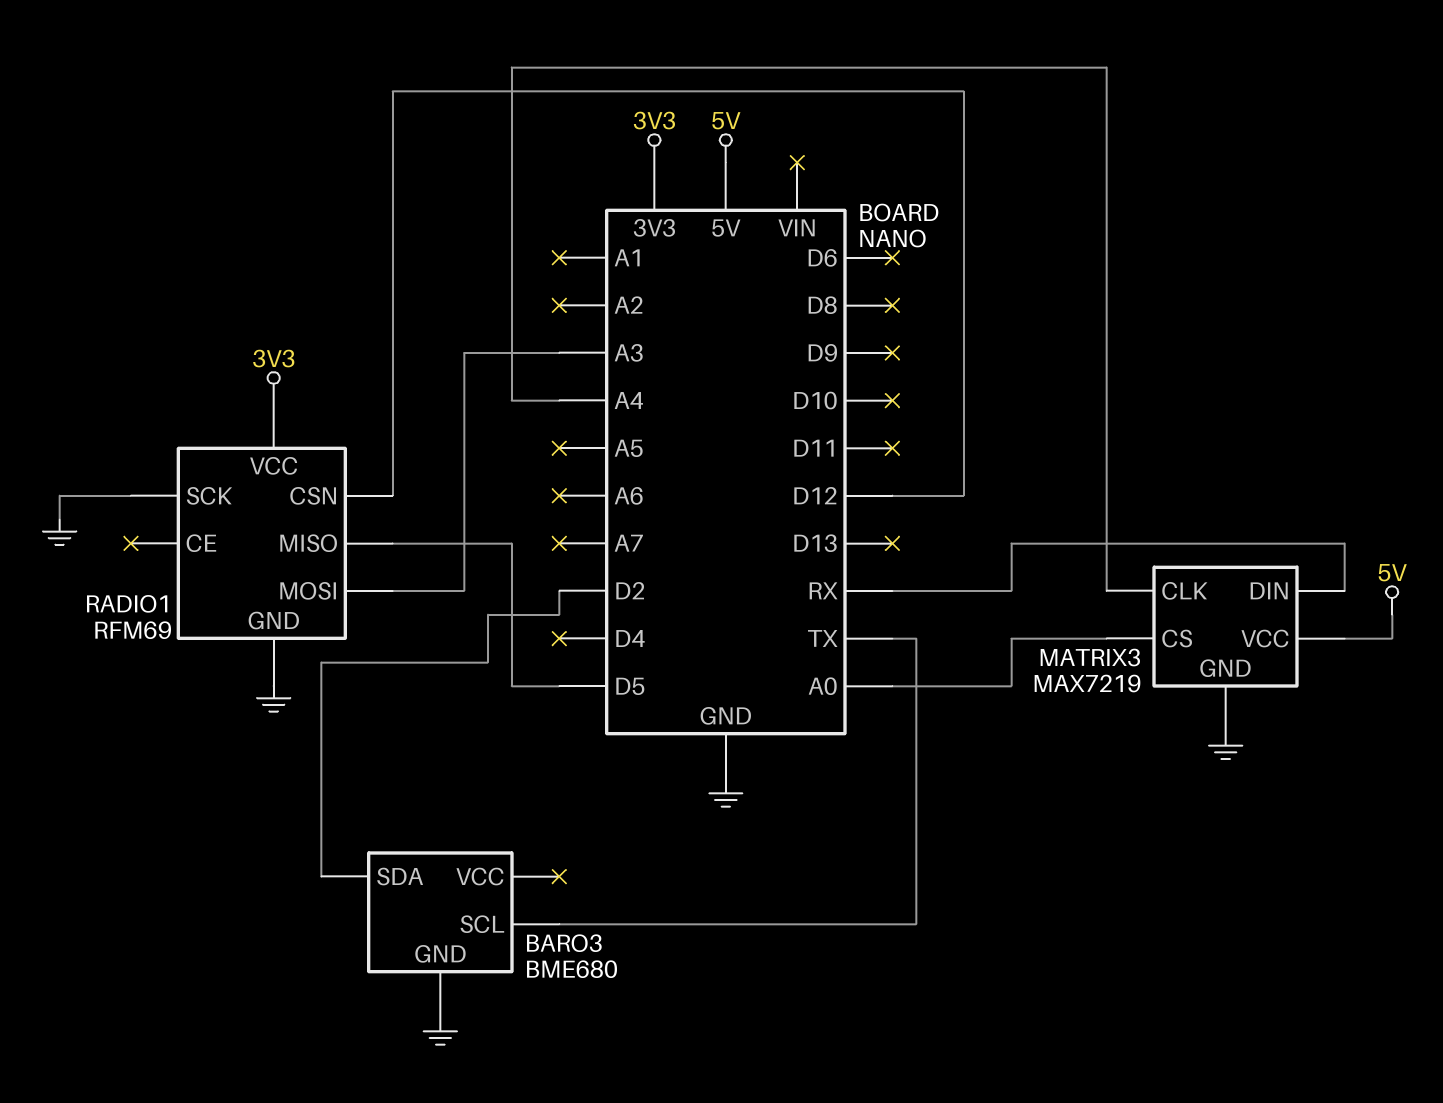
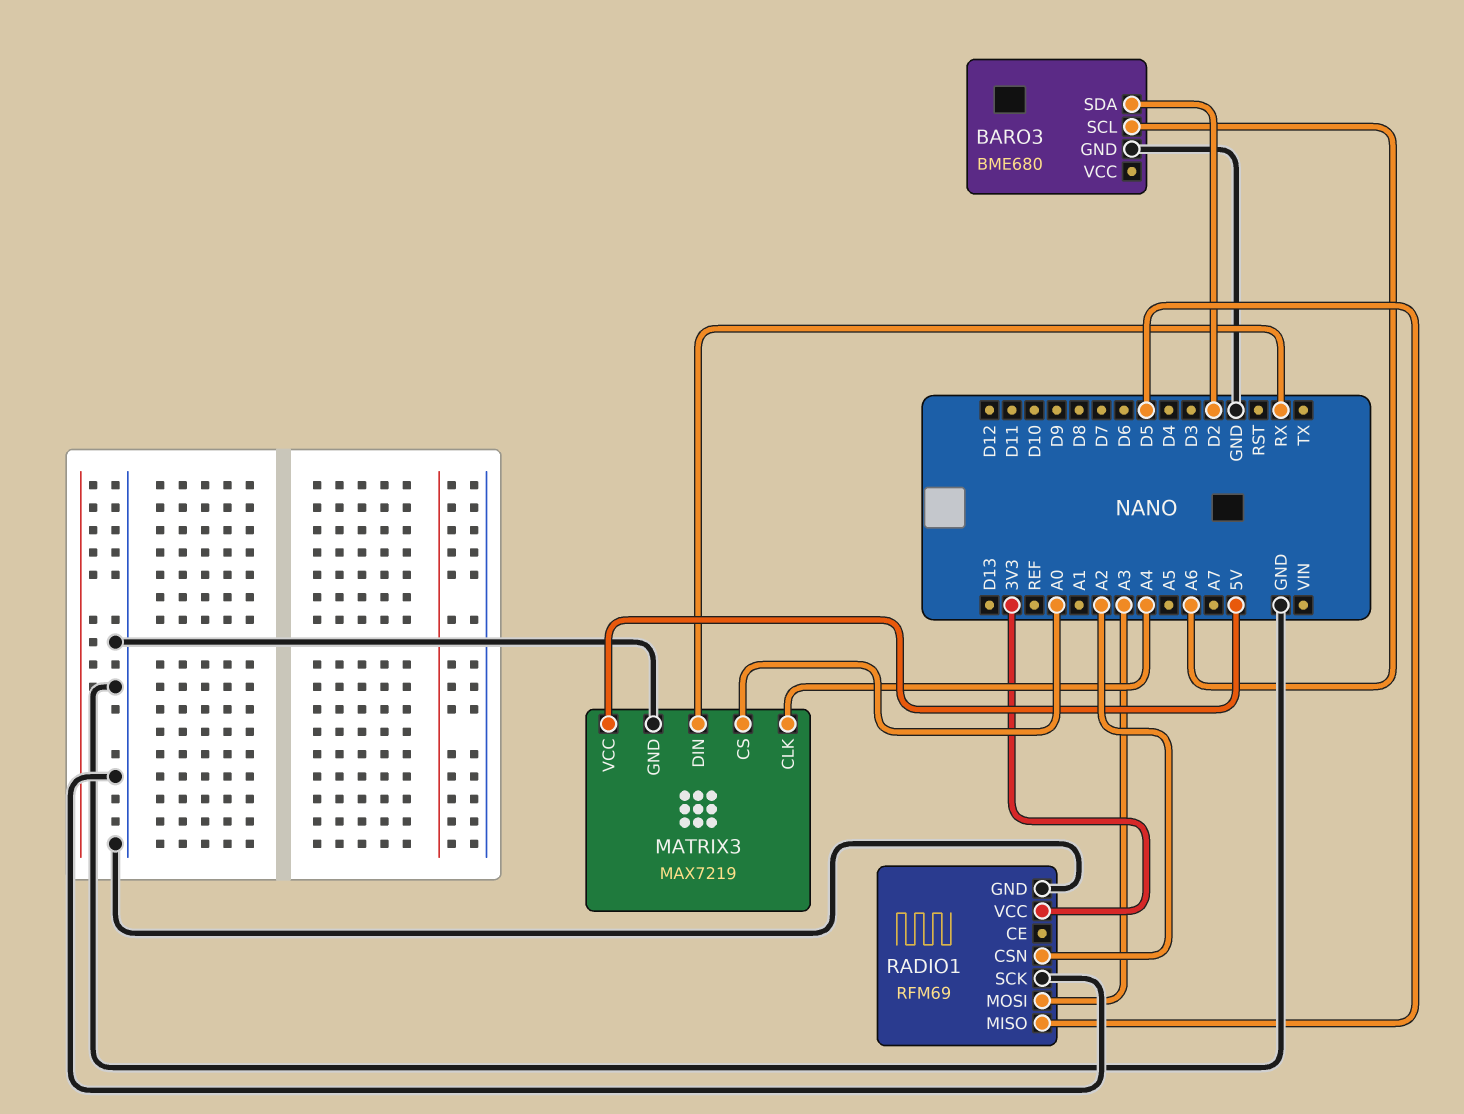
BARO3 pin SCL: TX -> A6
RADIO1 pin CSN: D12 -> A2

